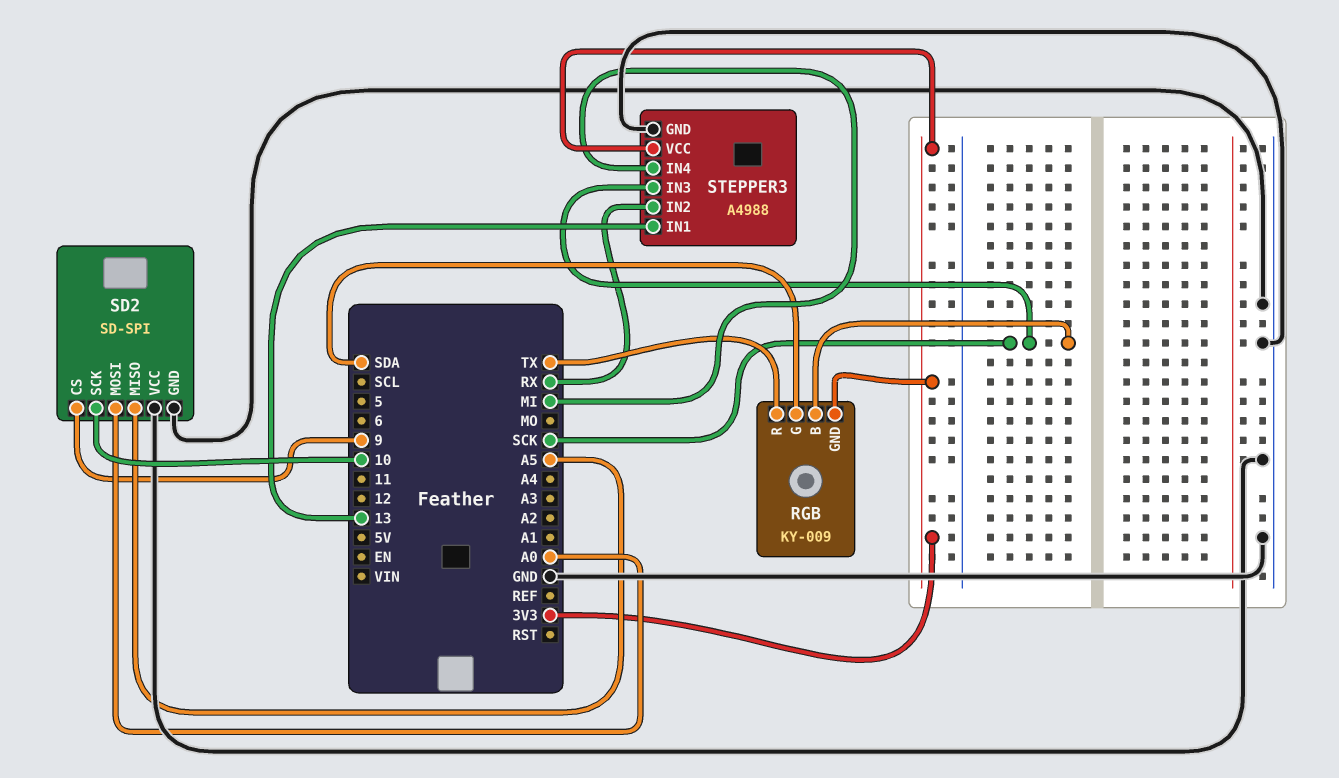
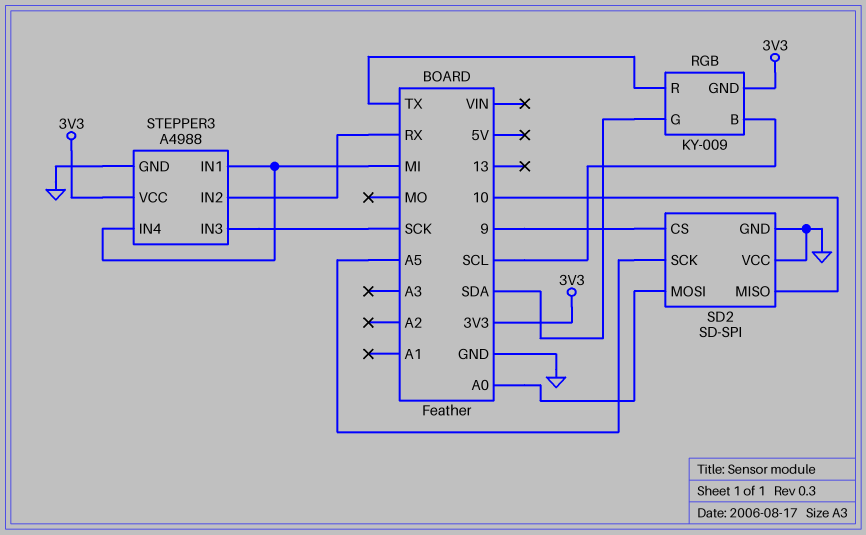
RGB pin B: SCK -> SCL
SD2 pin MISO: A5 -> 10
SD2 pin SCK: 10 -> A5
STEPPER3 pin IN1: 13 -> MI

